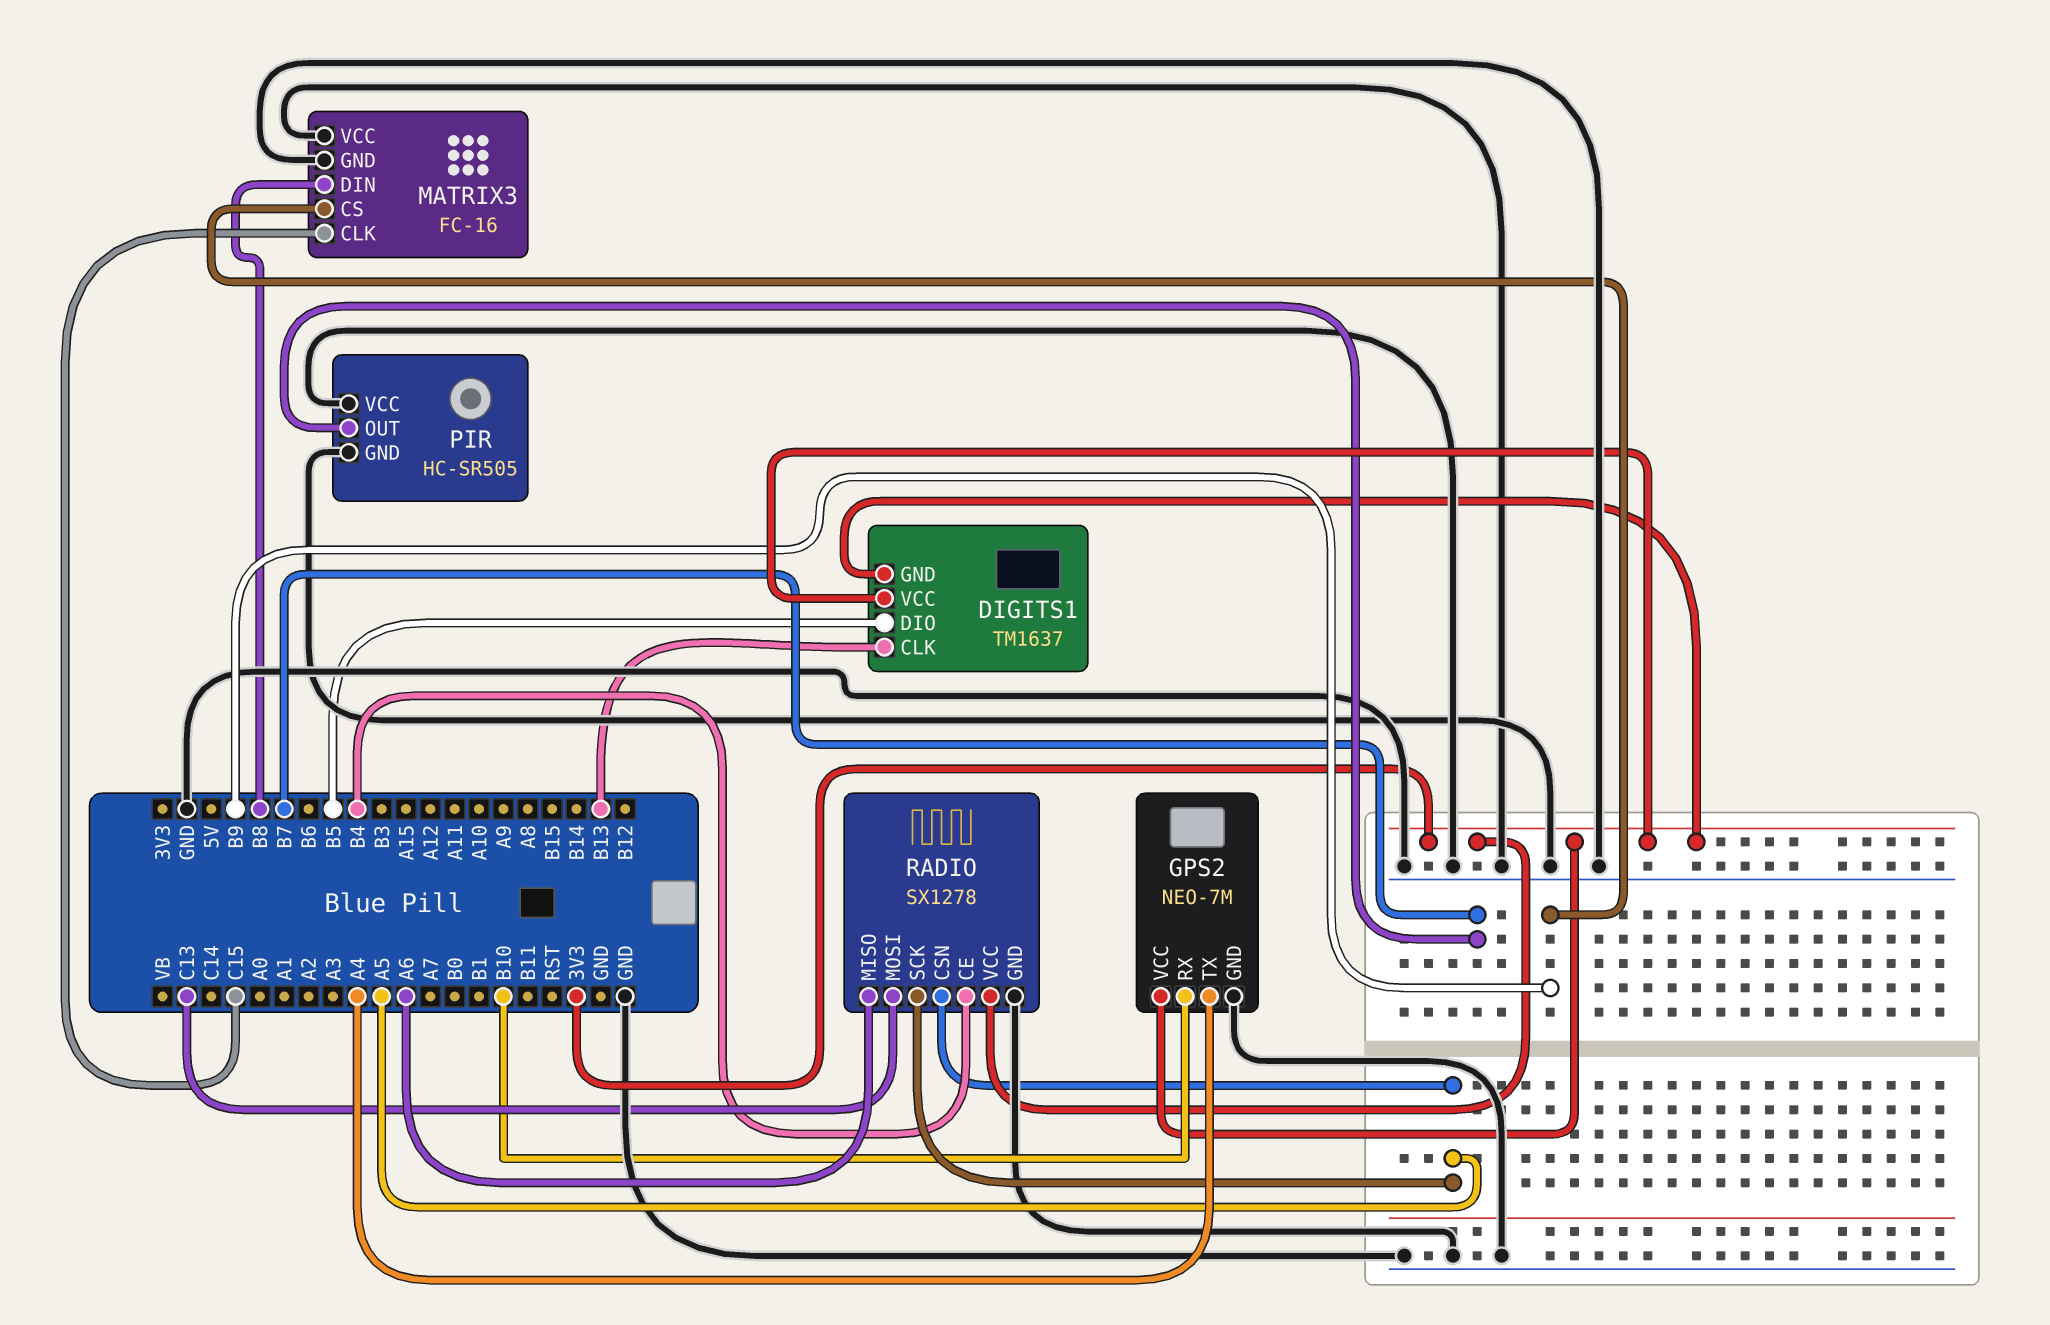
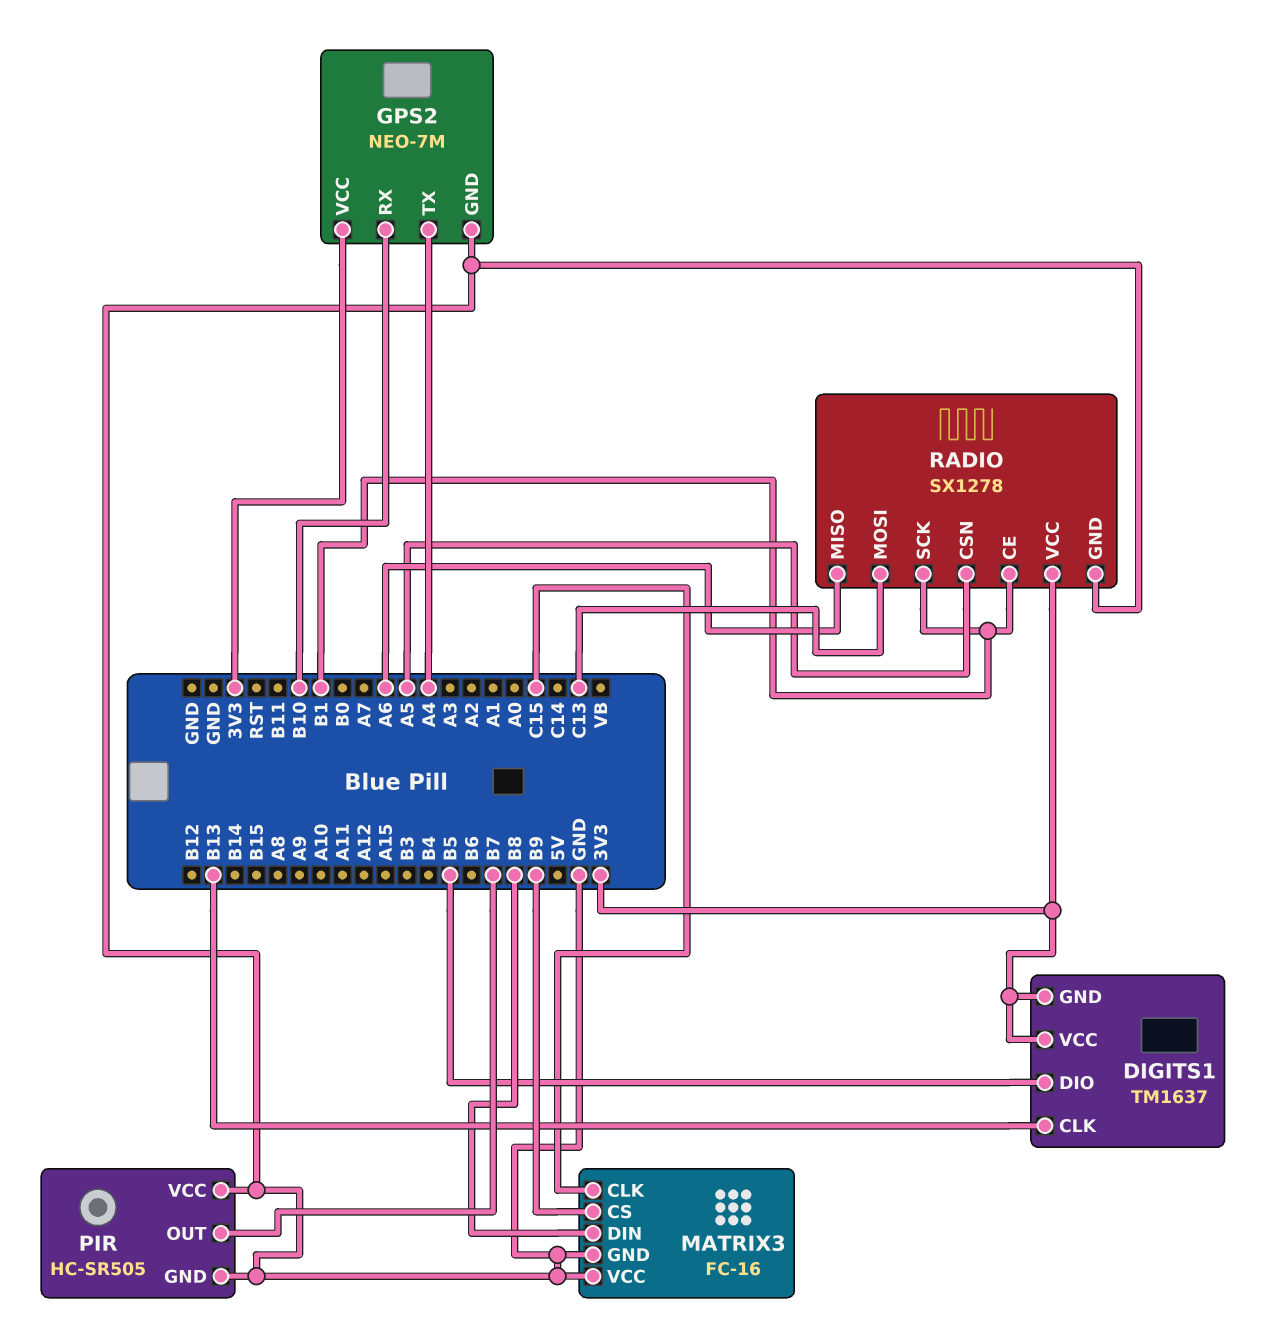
RADIO pin CE: B4 -> B1
RADIO pin SCK: A5 -> B1

